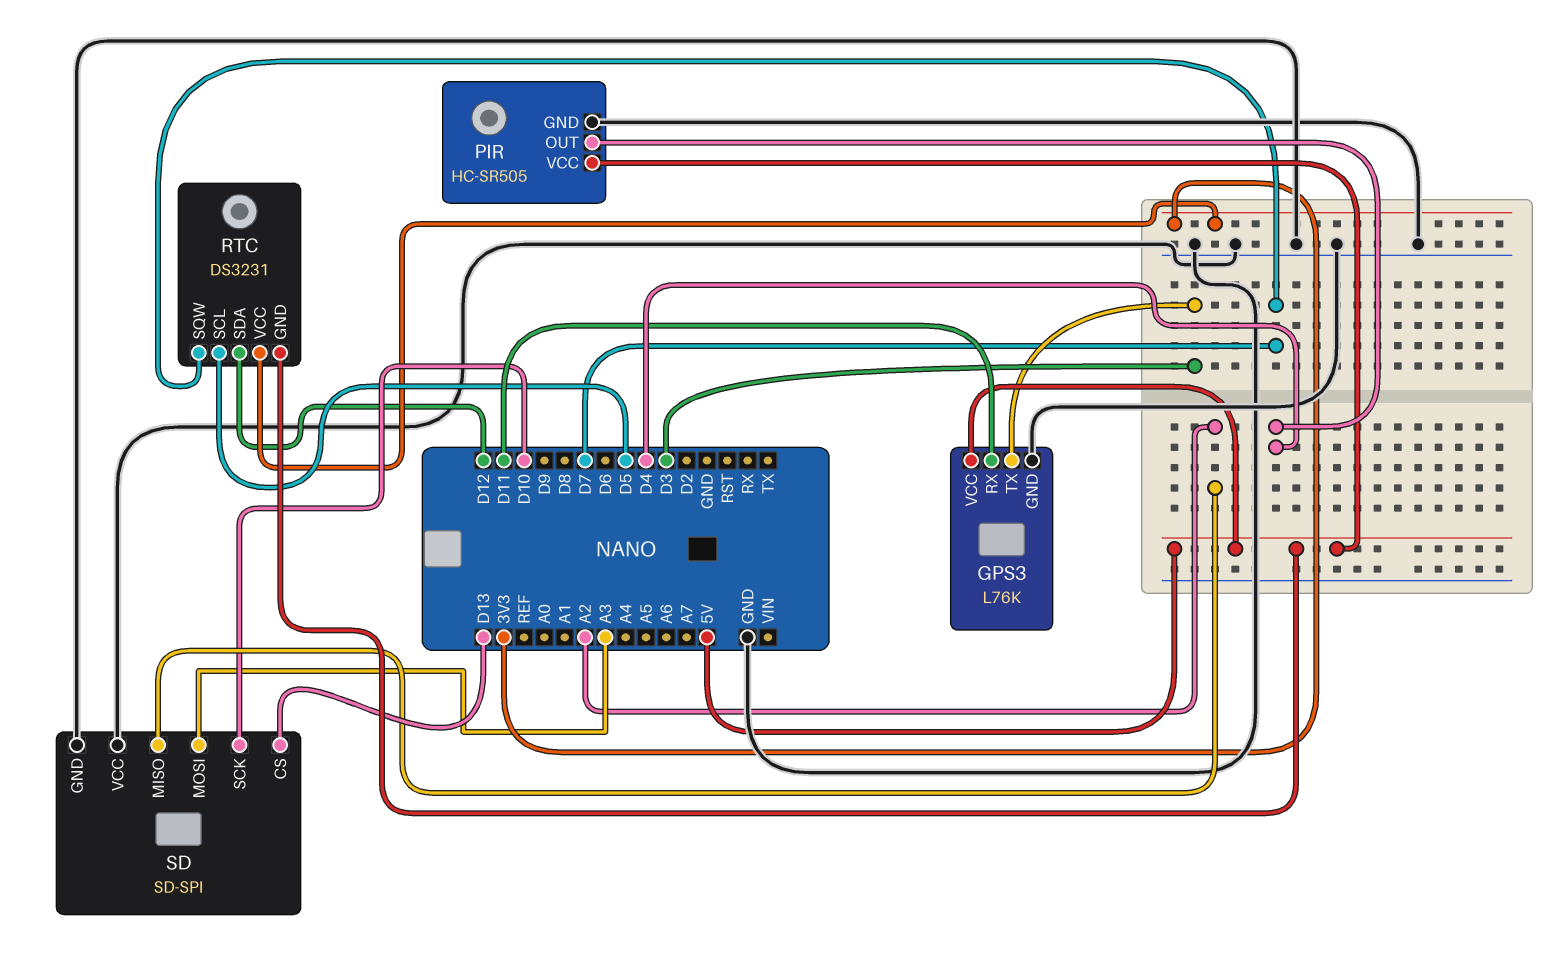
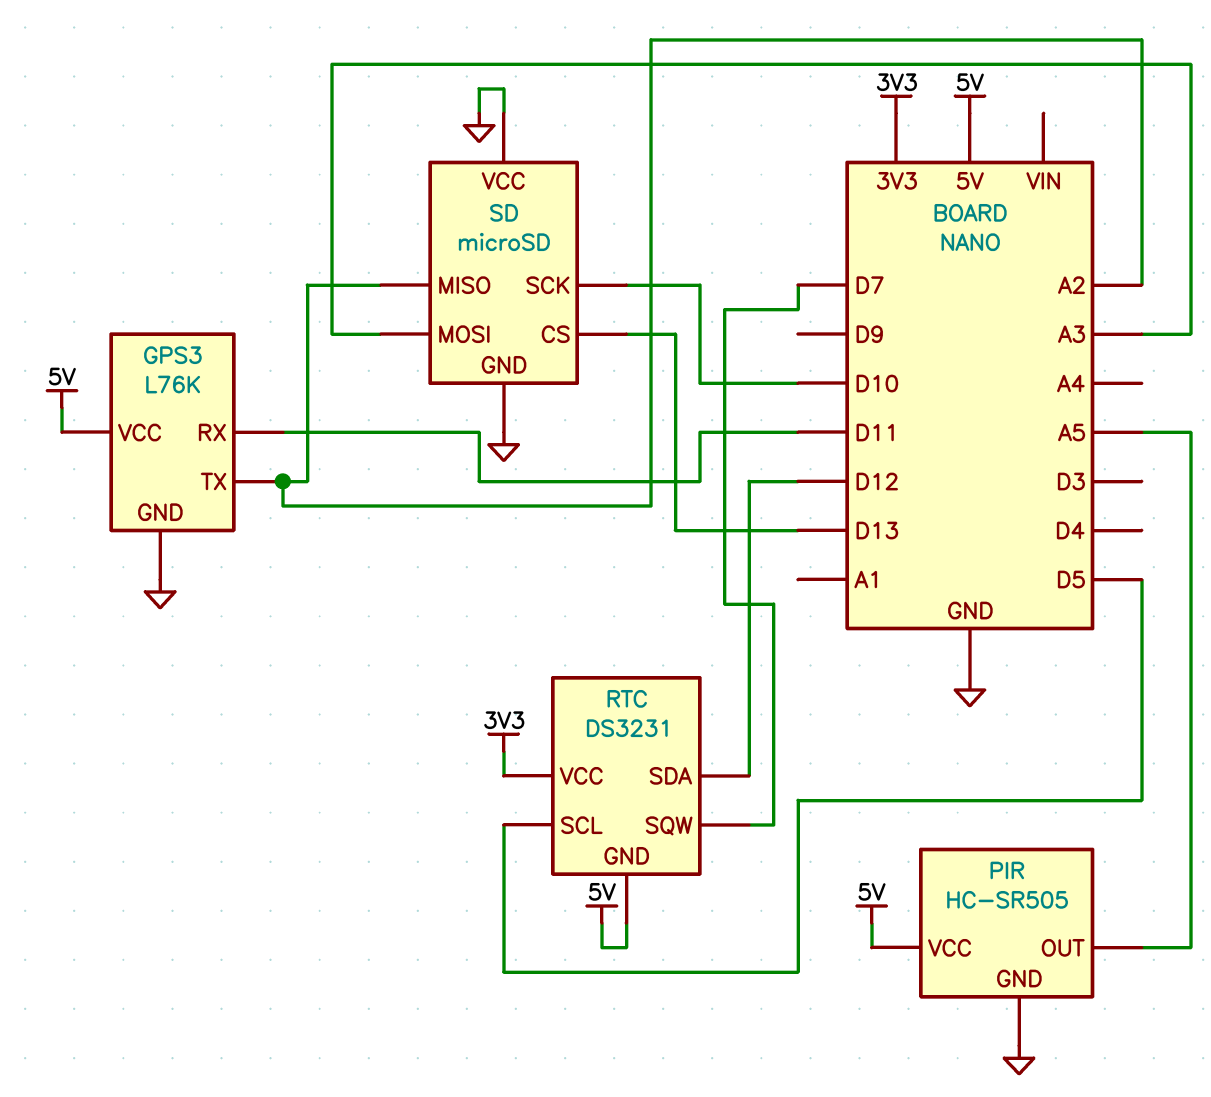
GPS3 pin TX: D3 -> A2
PIR pin OUT: D4 -> A5
SD: SD-SPI -> microSD

